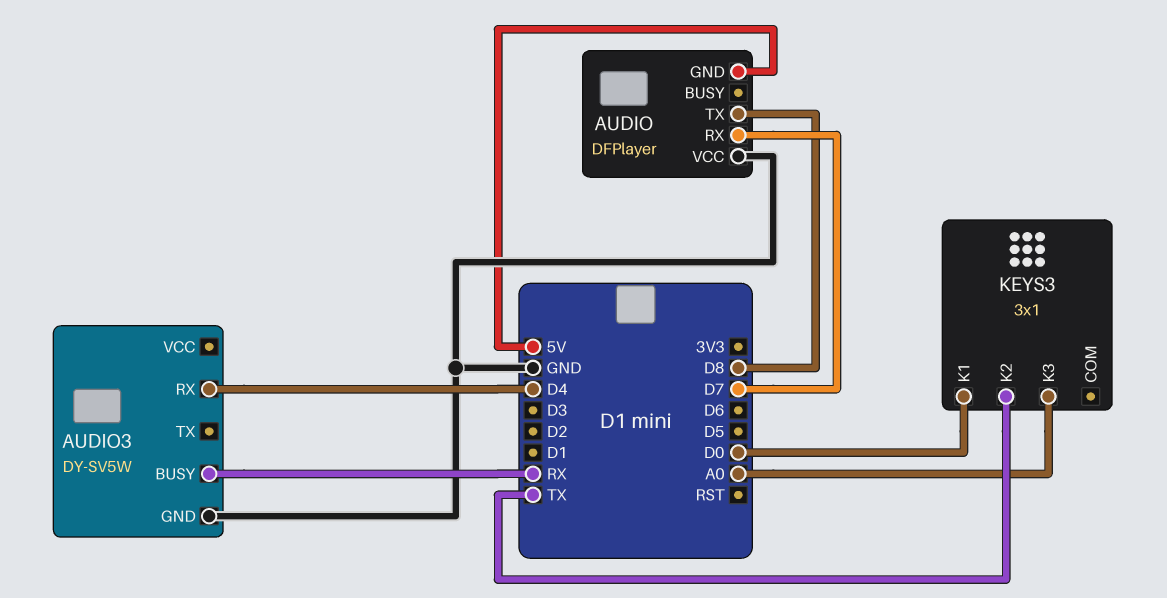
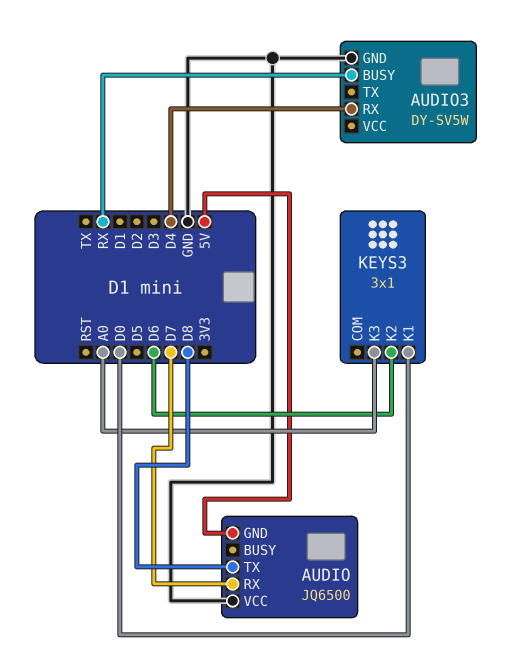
AUDIO: DFPlayer -> JQ6500
KEYS3 pin K2: TX -> D6

